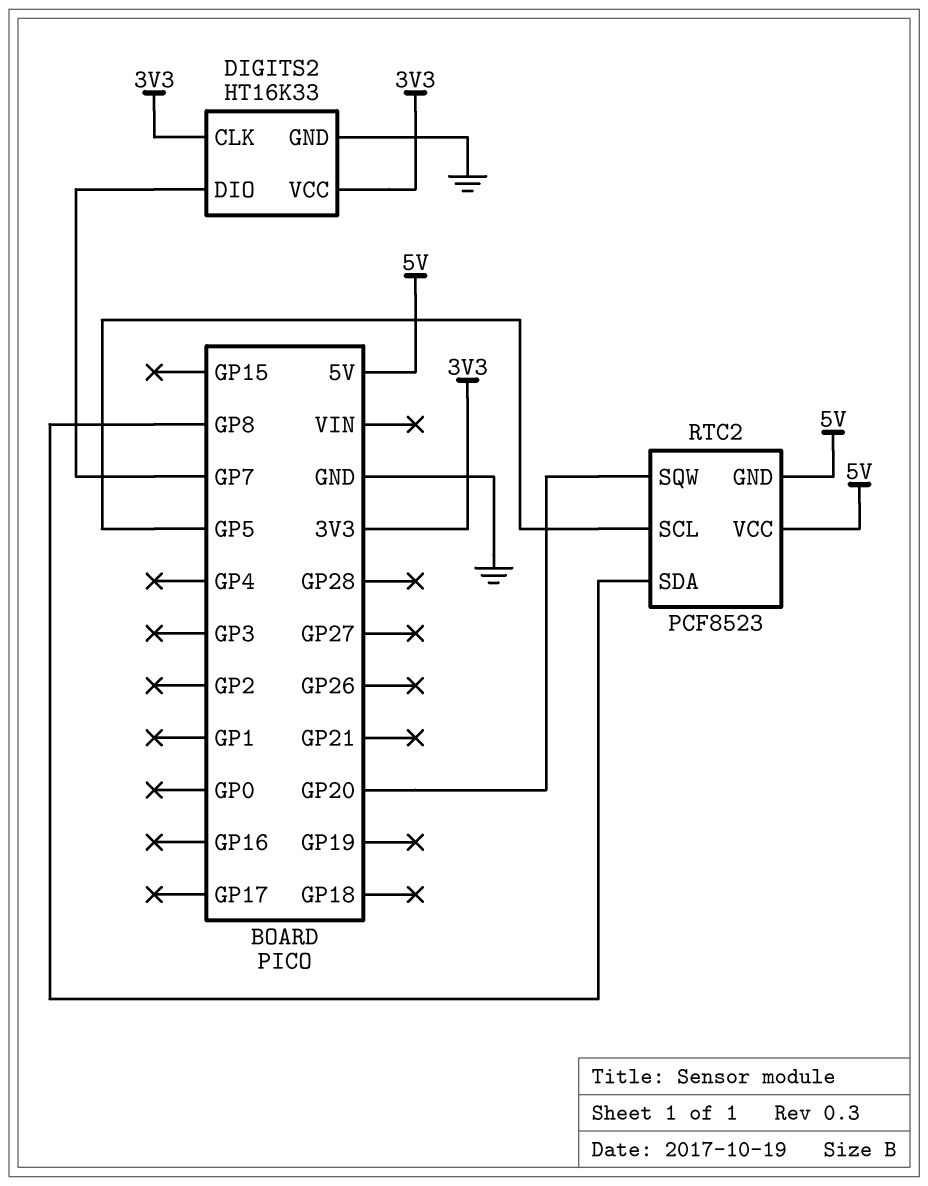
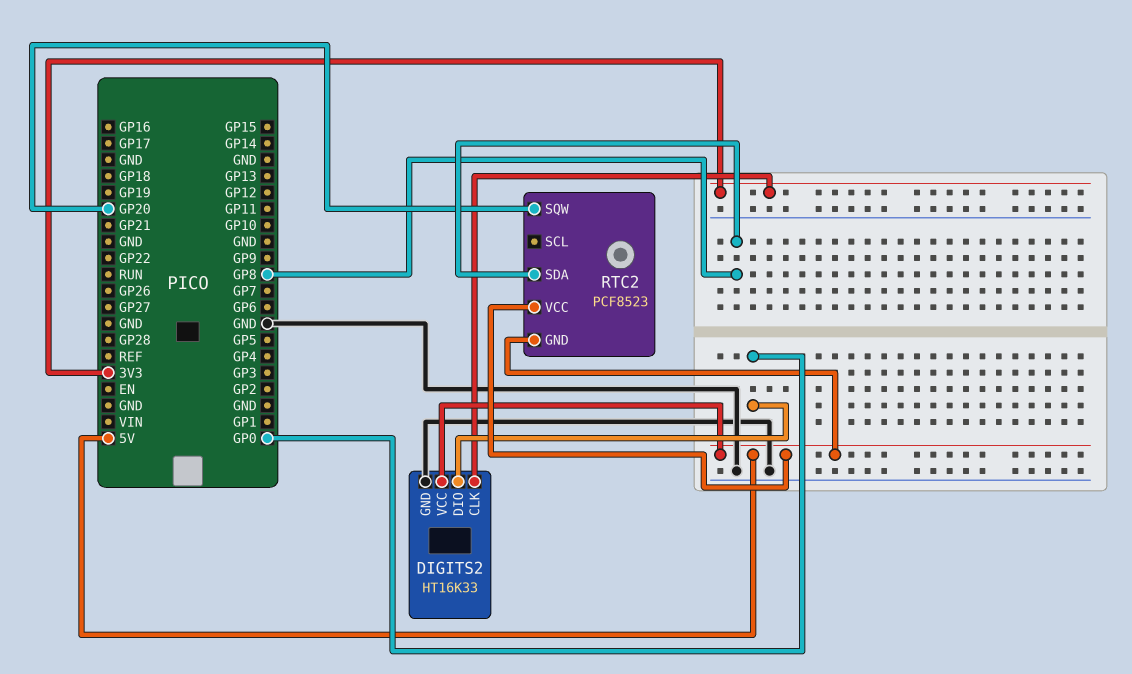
DIGITS2 pin DIO: GP7 -> GP0
DIGITS2 pin VCC: 3V3 -> 5V
RTC2 pin SCL: GP5 -> none

